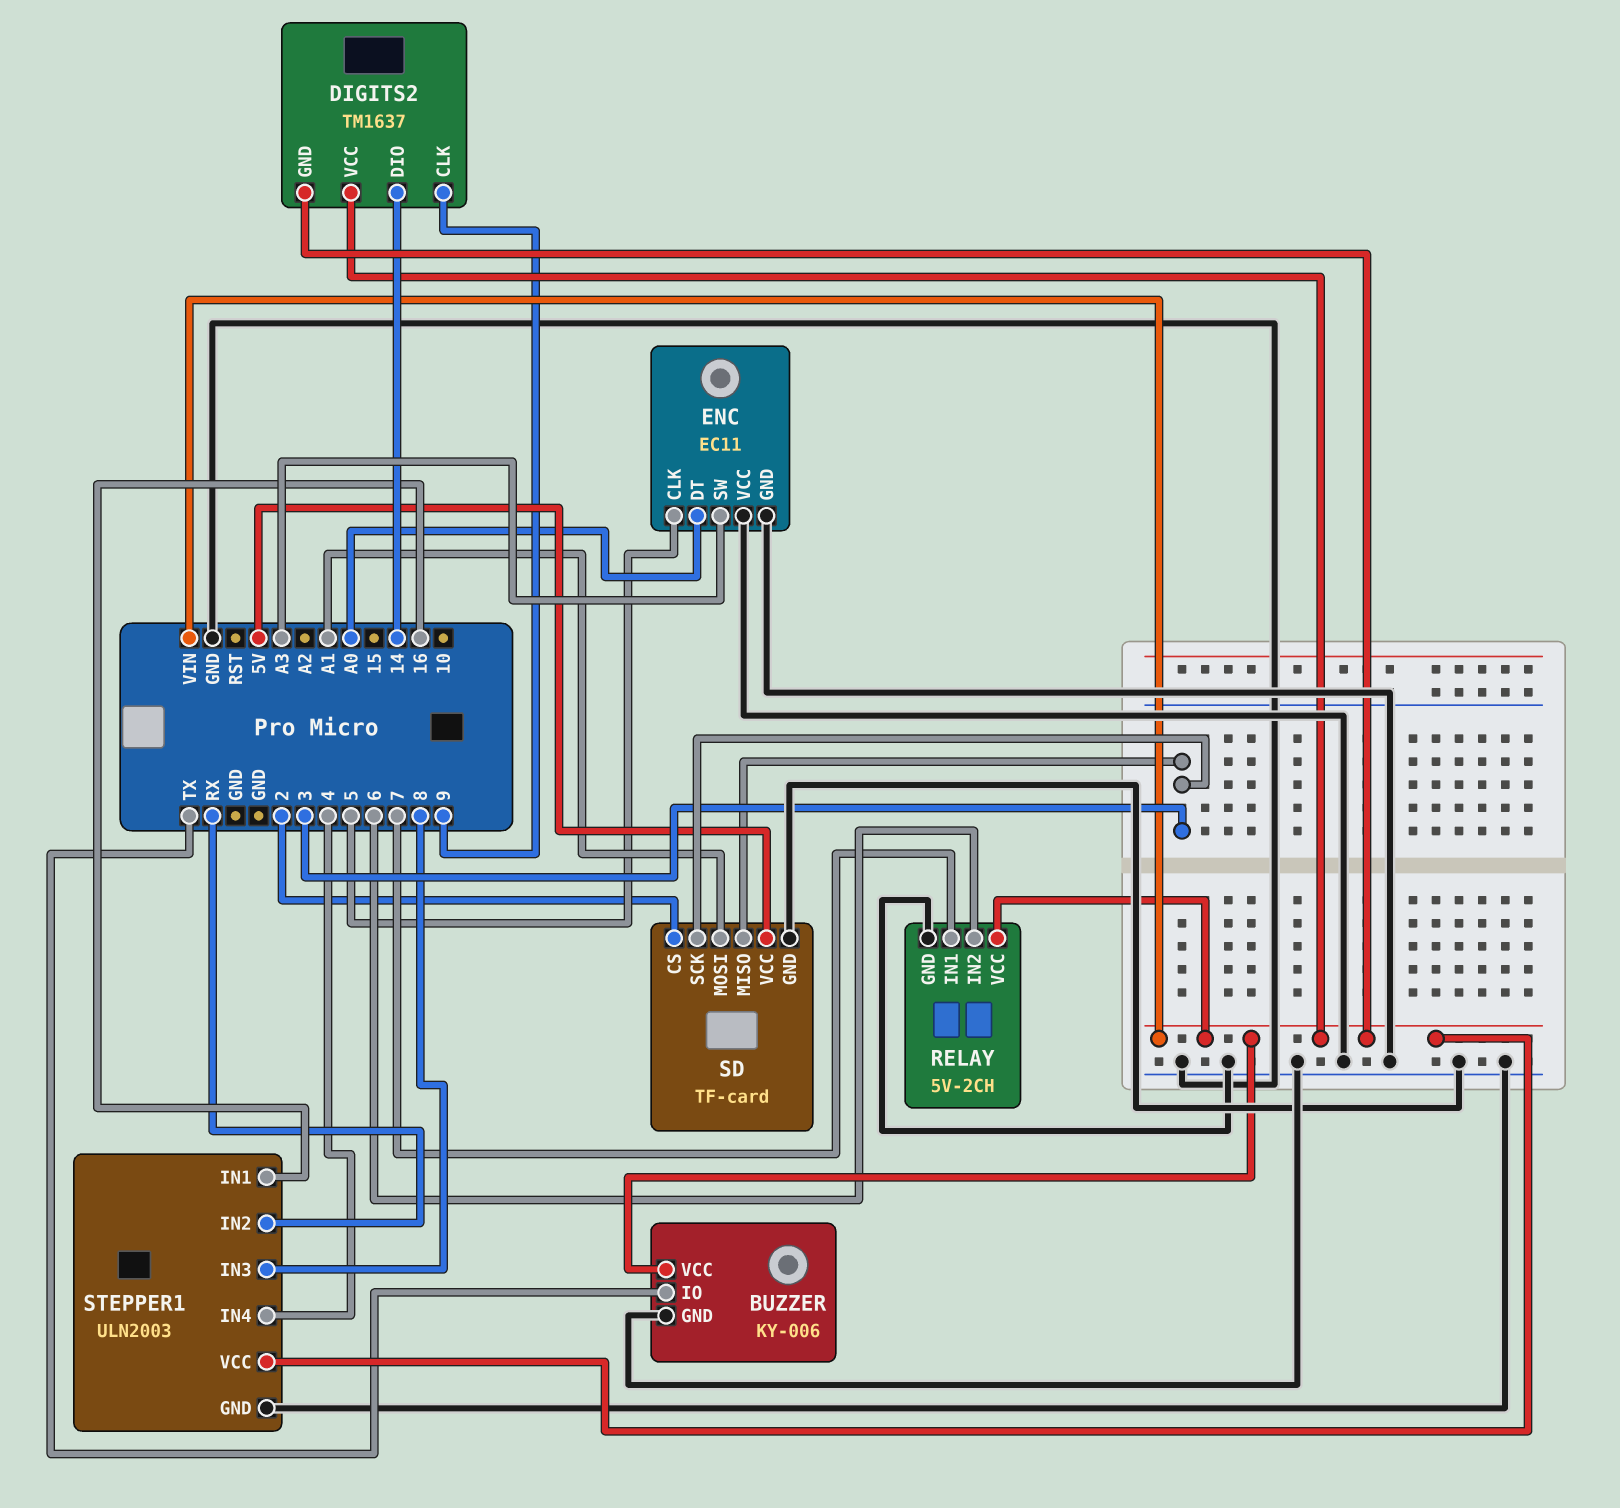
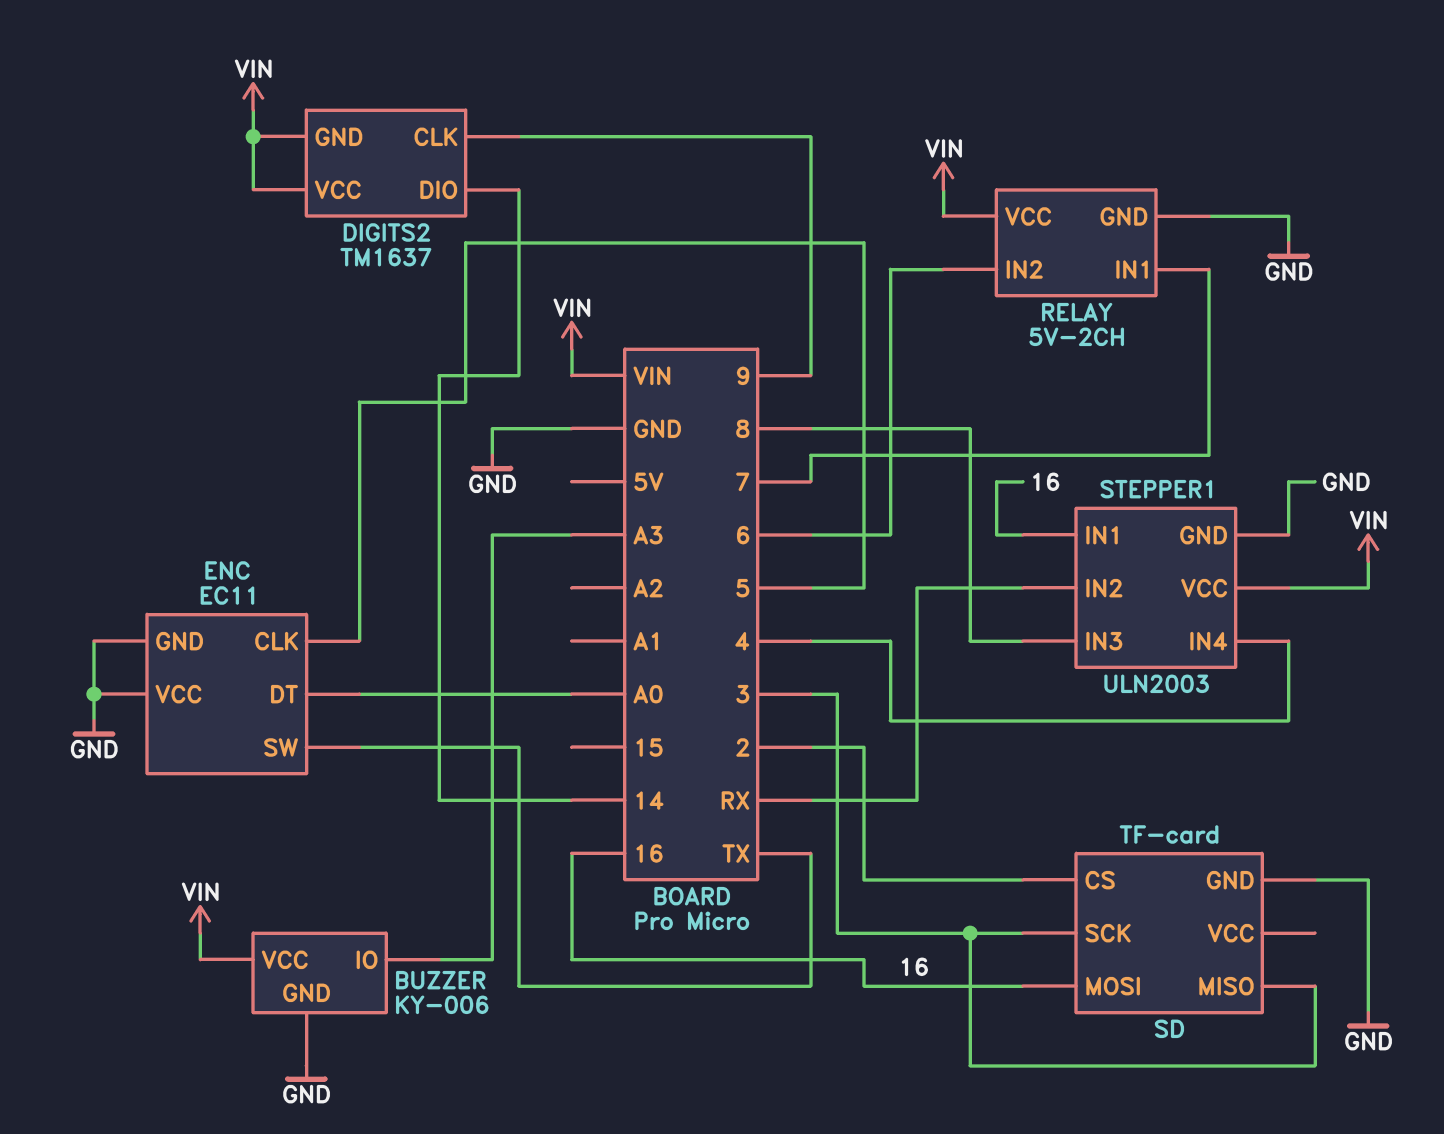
BUZZER pin IO: TX -> A3
ENC pin SW: A3 -> TX
SD pin MOSI: A1 -> 16
SD pin VCC: 5V -> none

